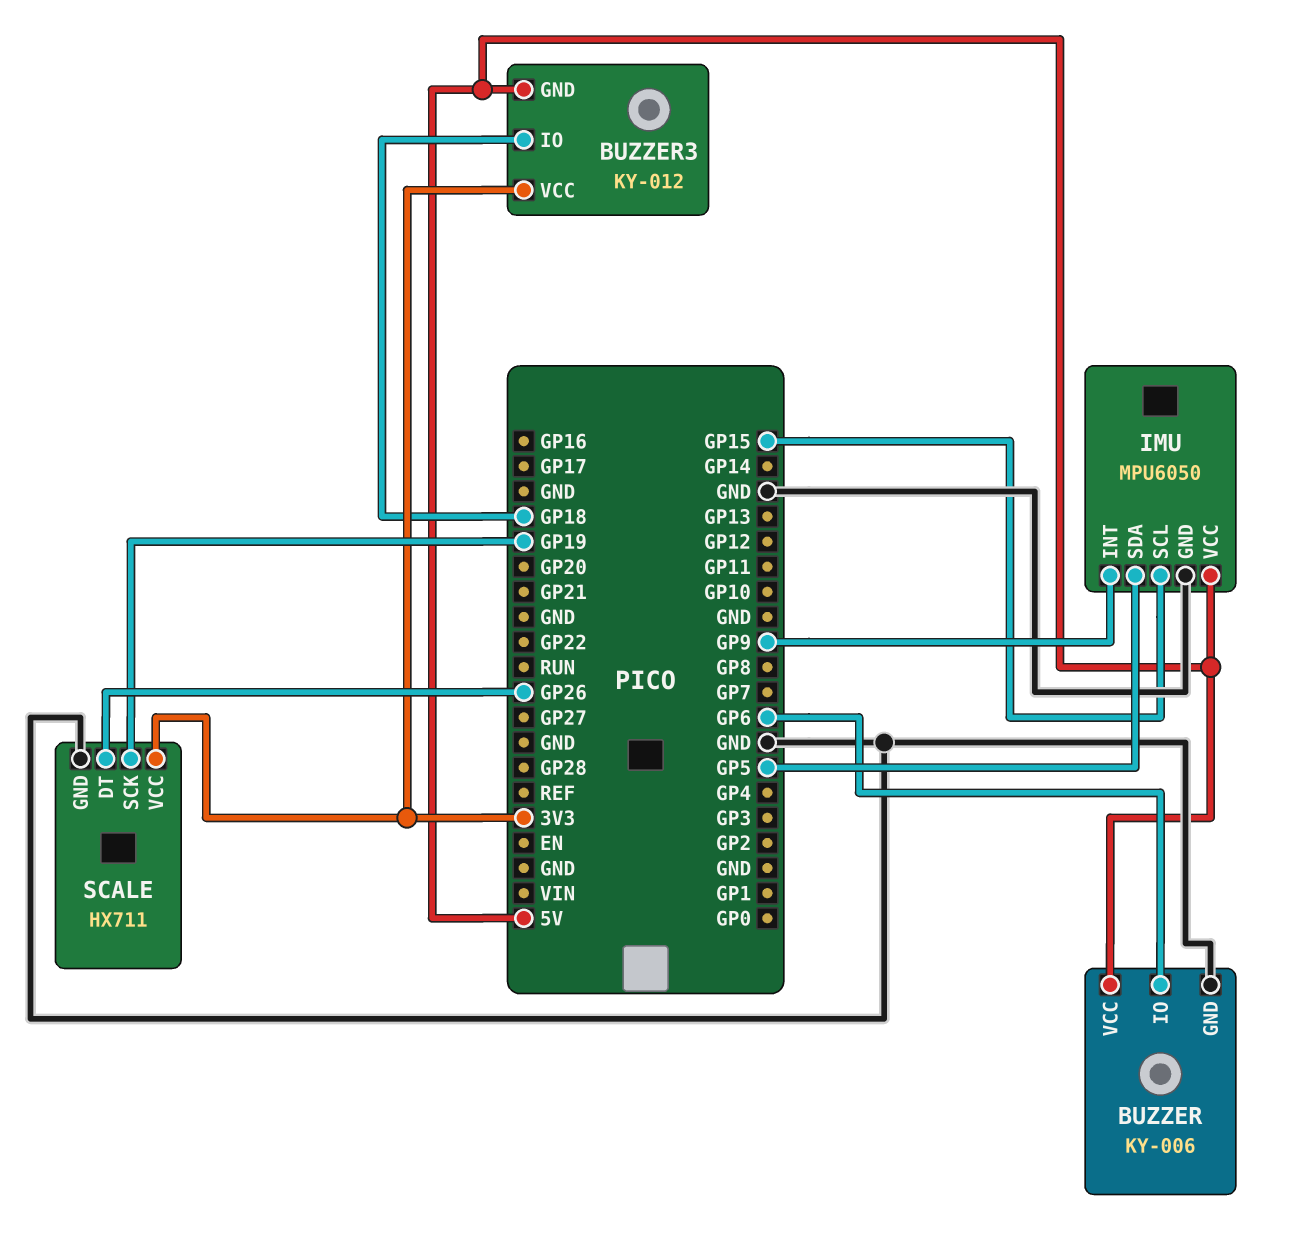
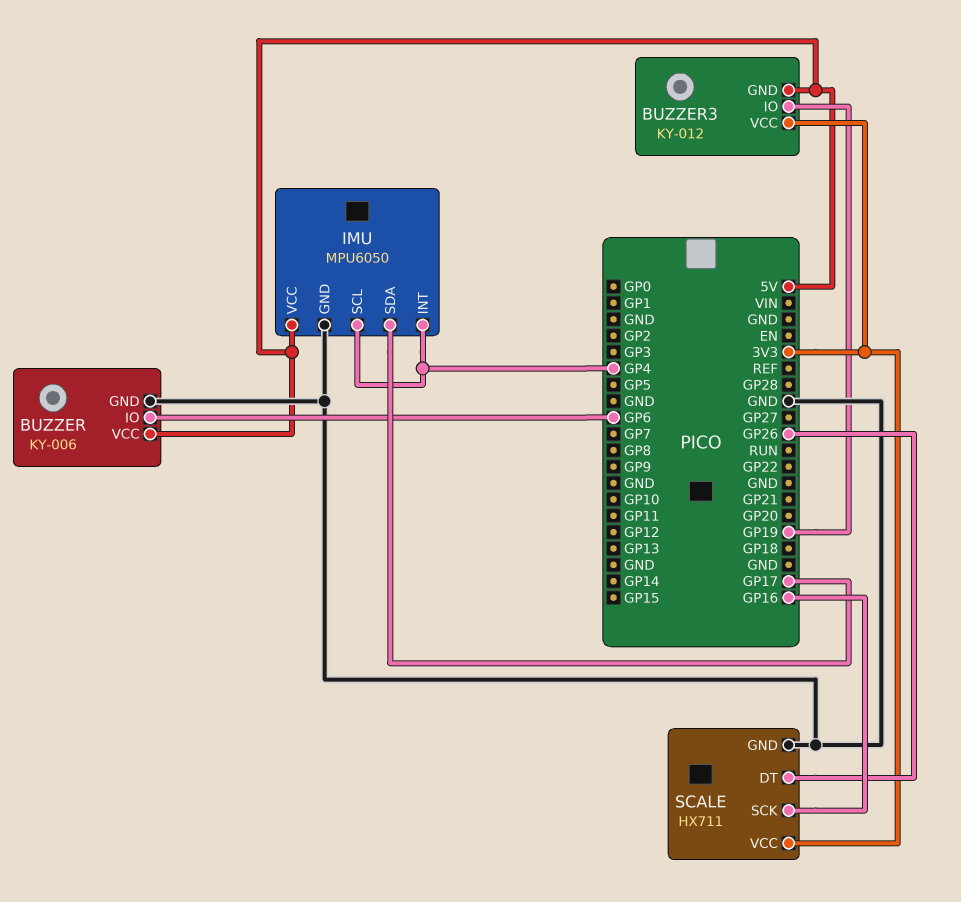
BUZZER3 pin IO: GP18 -> GP19
IMU pin INT: GP9 -> GP4
IMU pin SCL: GP15 -> GP4
IMU pin SDA: GP5 -> GP17
SCALE pin SCK: GP19 -> GP16

